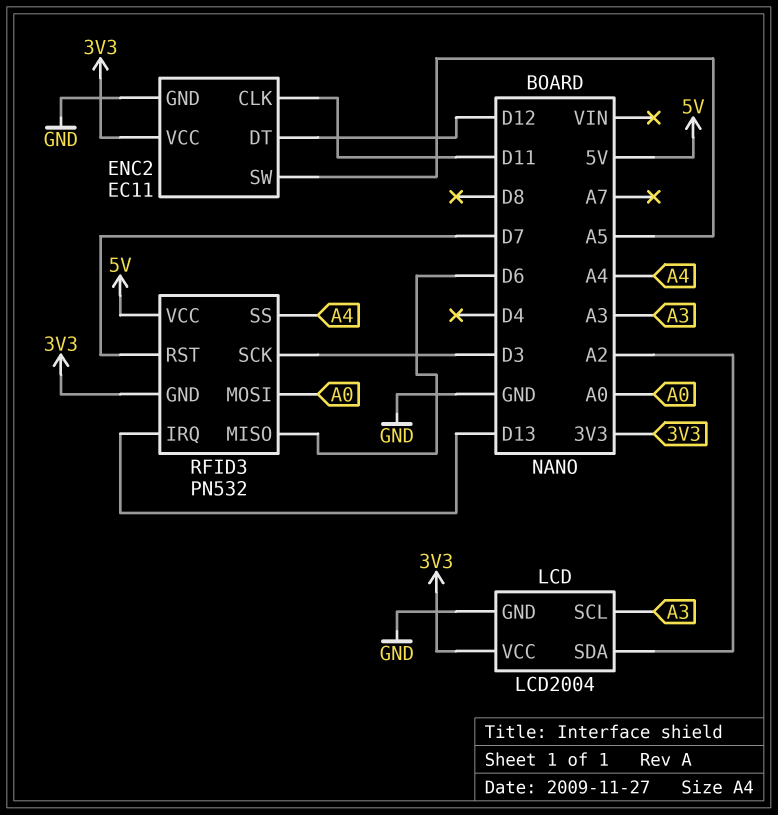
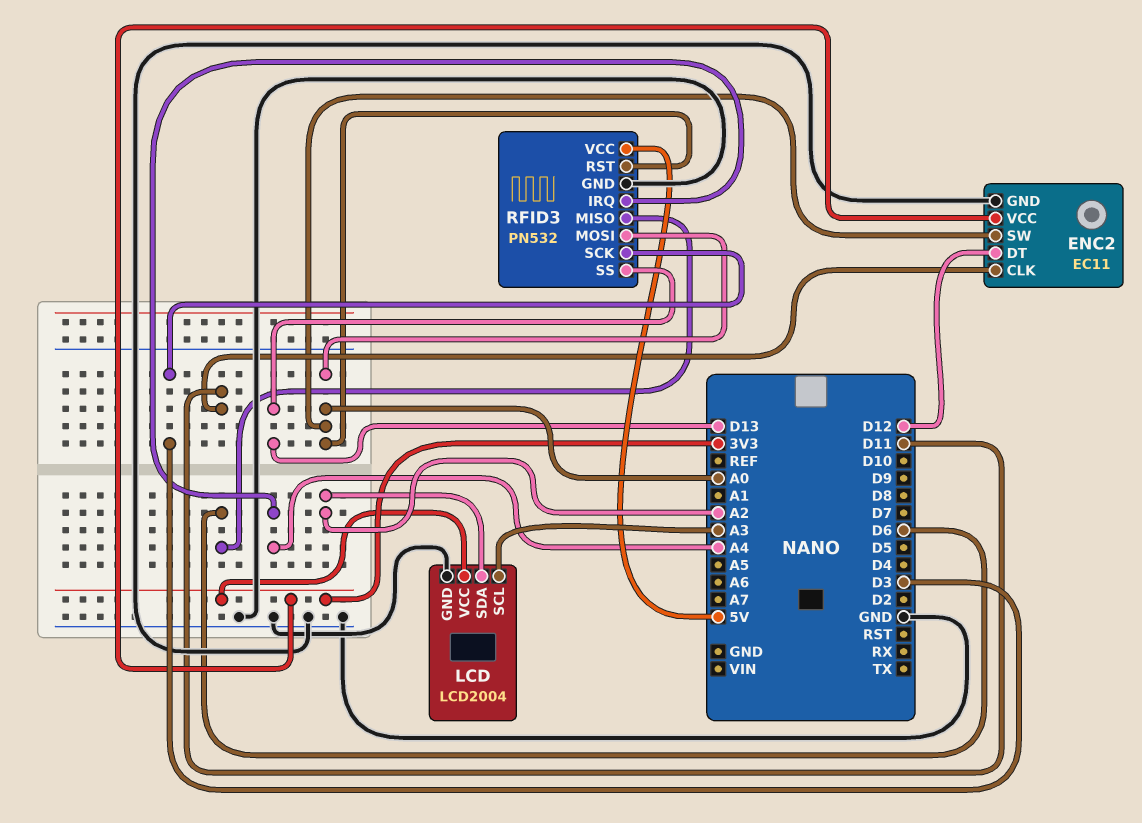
ENC2 pin SW: A5 -> A0
RFID3 pin GND: 3V3 -> GND
RFID3 pin IRQ: D13 -> A4
RFID3 pin RST: D7 -> A0
RFID3 pin SS: A4 -> D13

